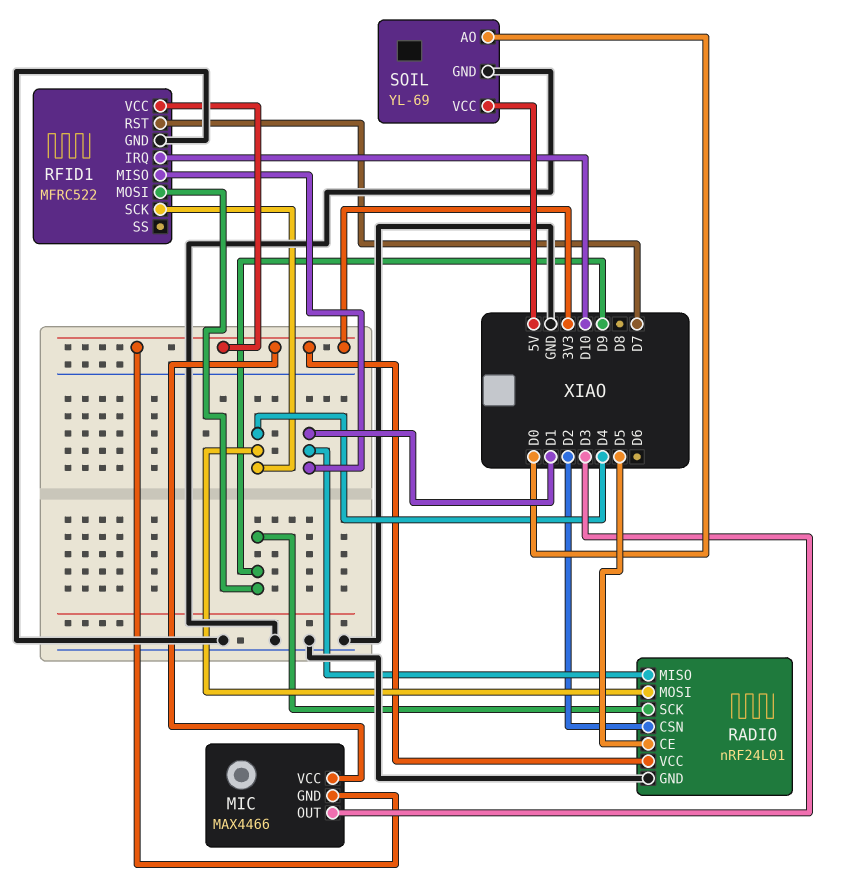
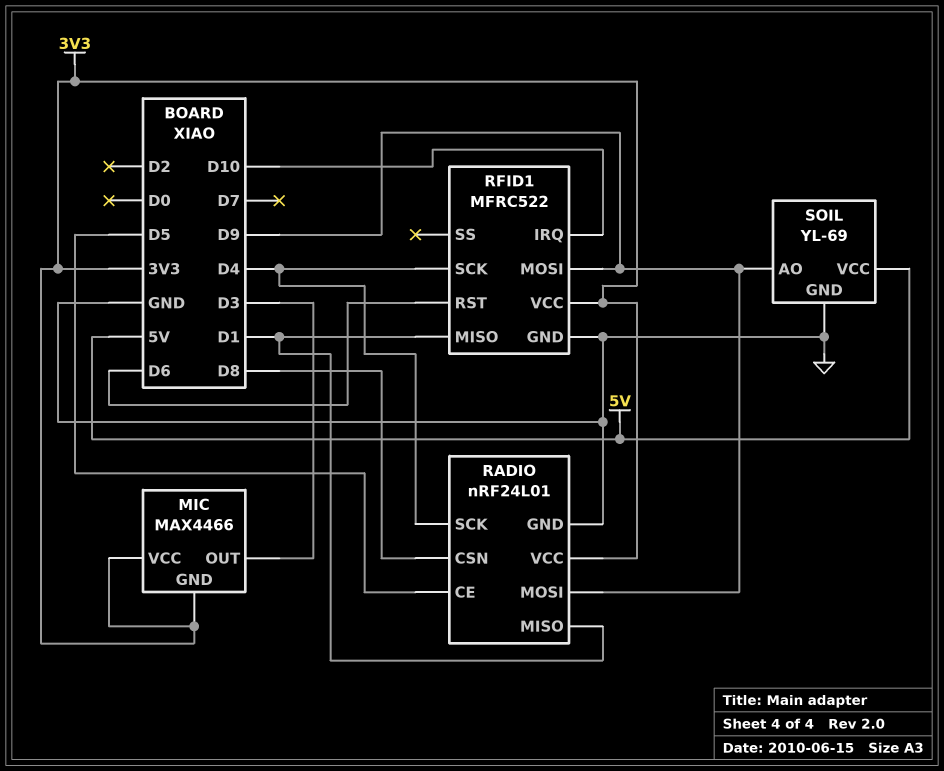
RADIO pin CSN: D2 -> D8
RADIO pin MOSI: D4 -> D9
RADIO pin SCK: D9 -> D4
RFID1 pin RST: D7 -> D6
SOIL pin AO: D0 -> D9

